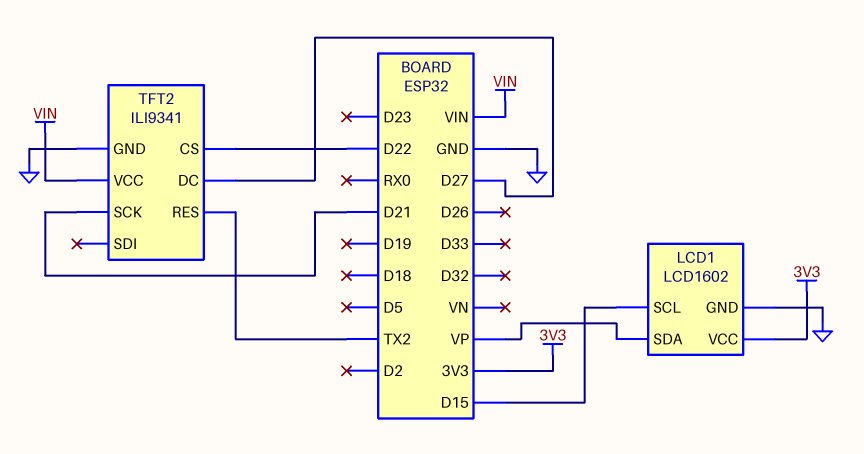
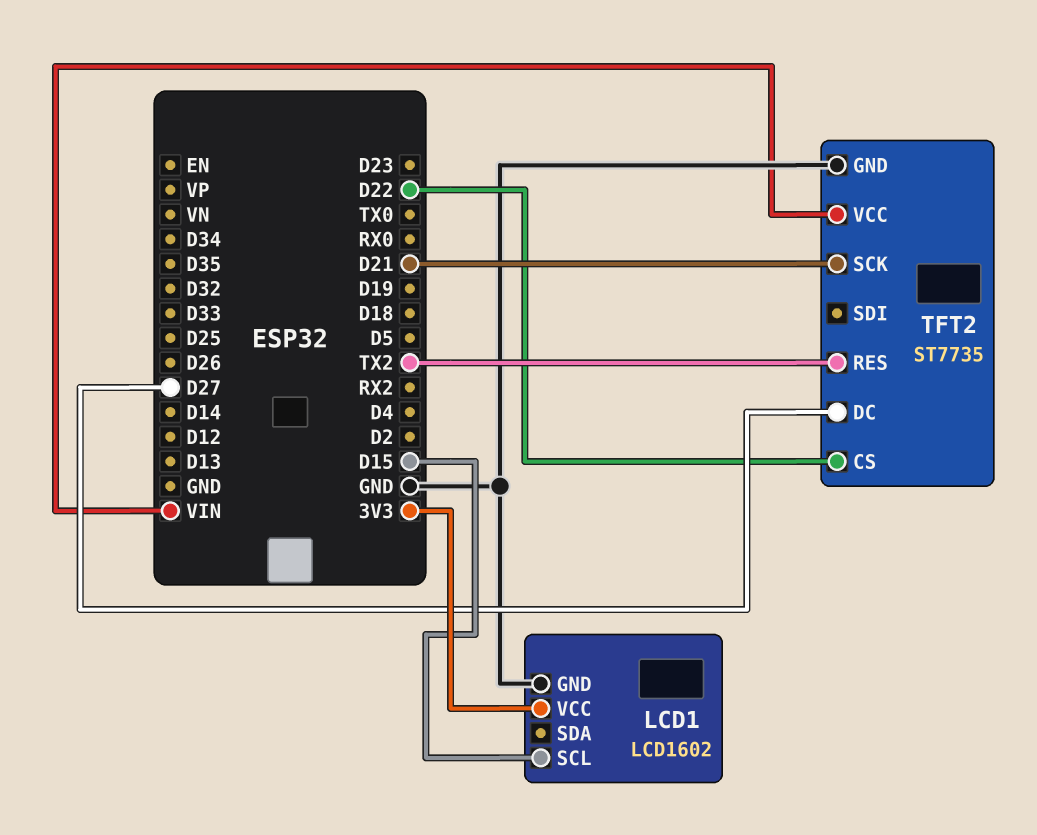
LCD1 pin SDA: VP -> none
TFT2: ILI9341 -> ST7735

